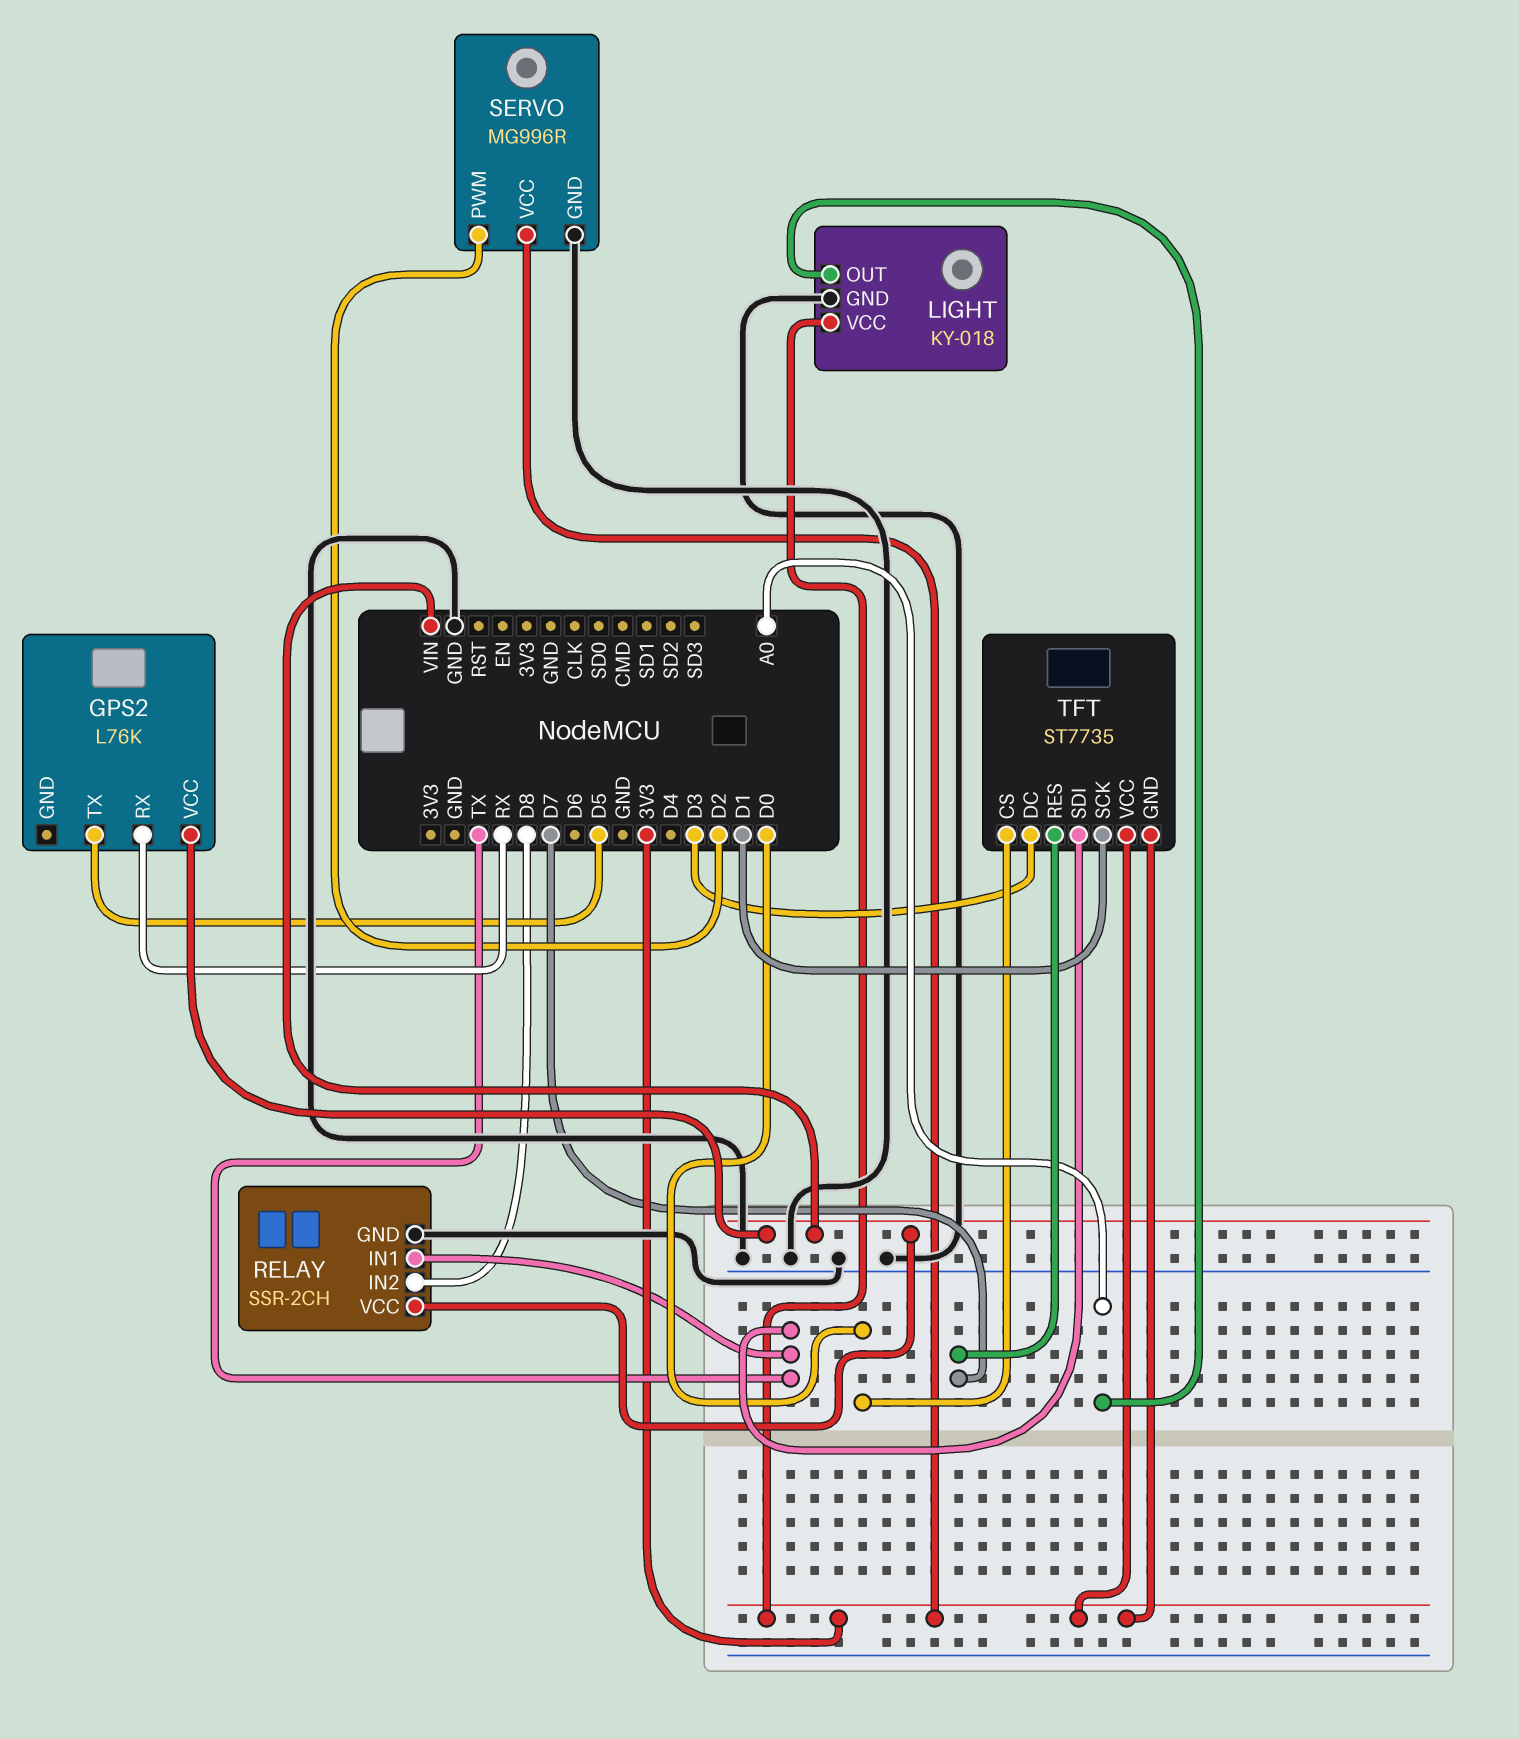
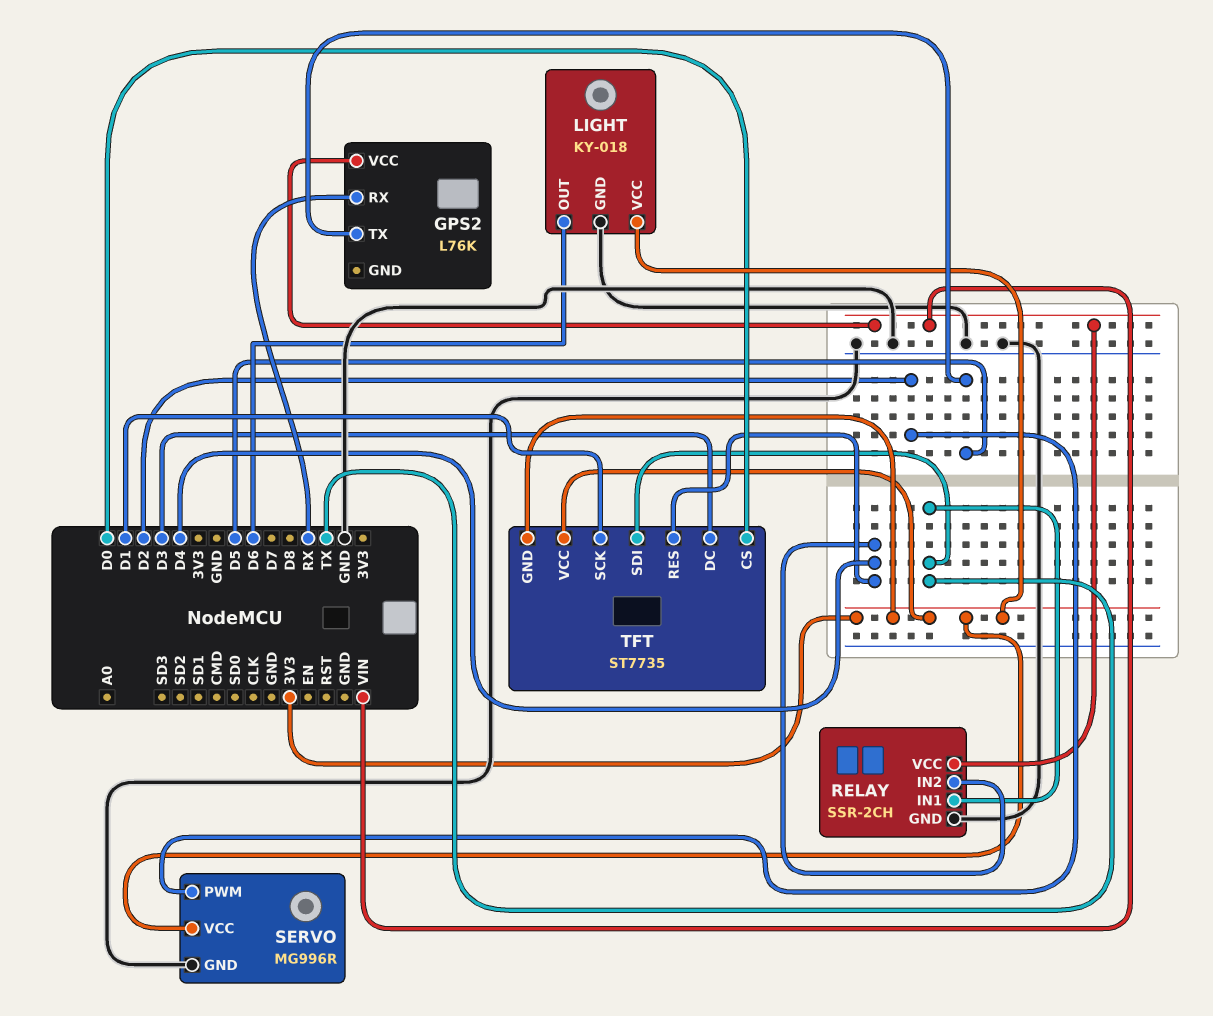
LIGHT pin OUT: A0 -> D6
RELAY pin IN2: D8 -> D4
TFT pin RES: D7 -> D4

